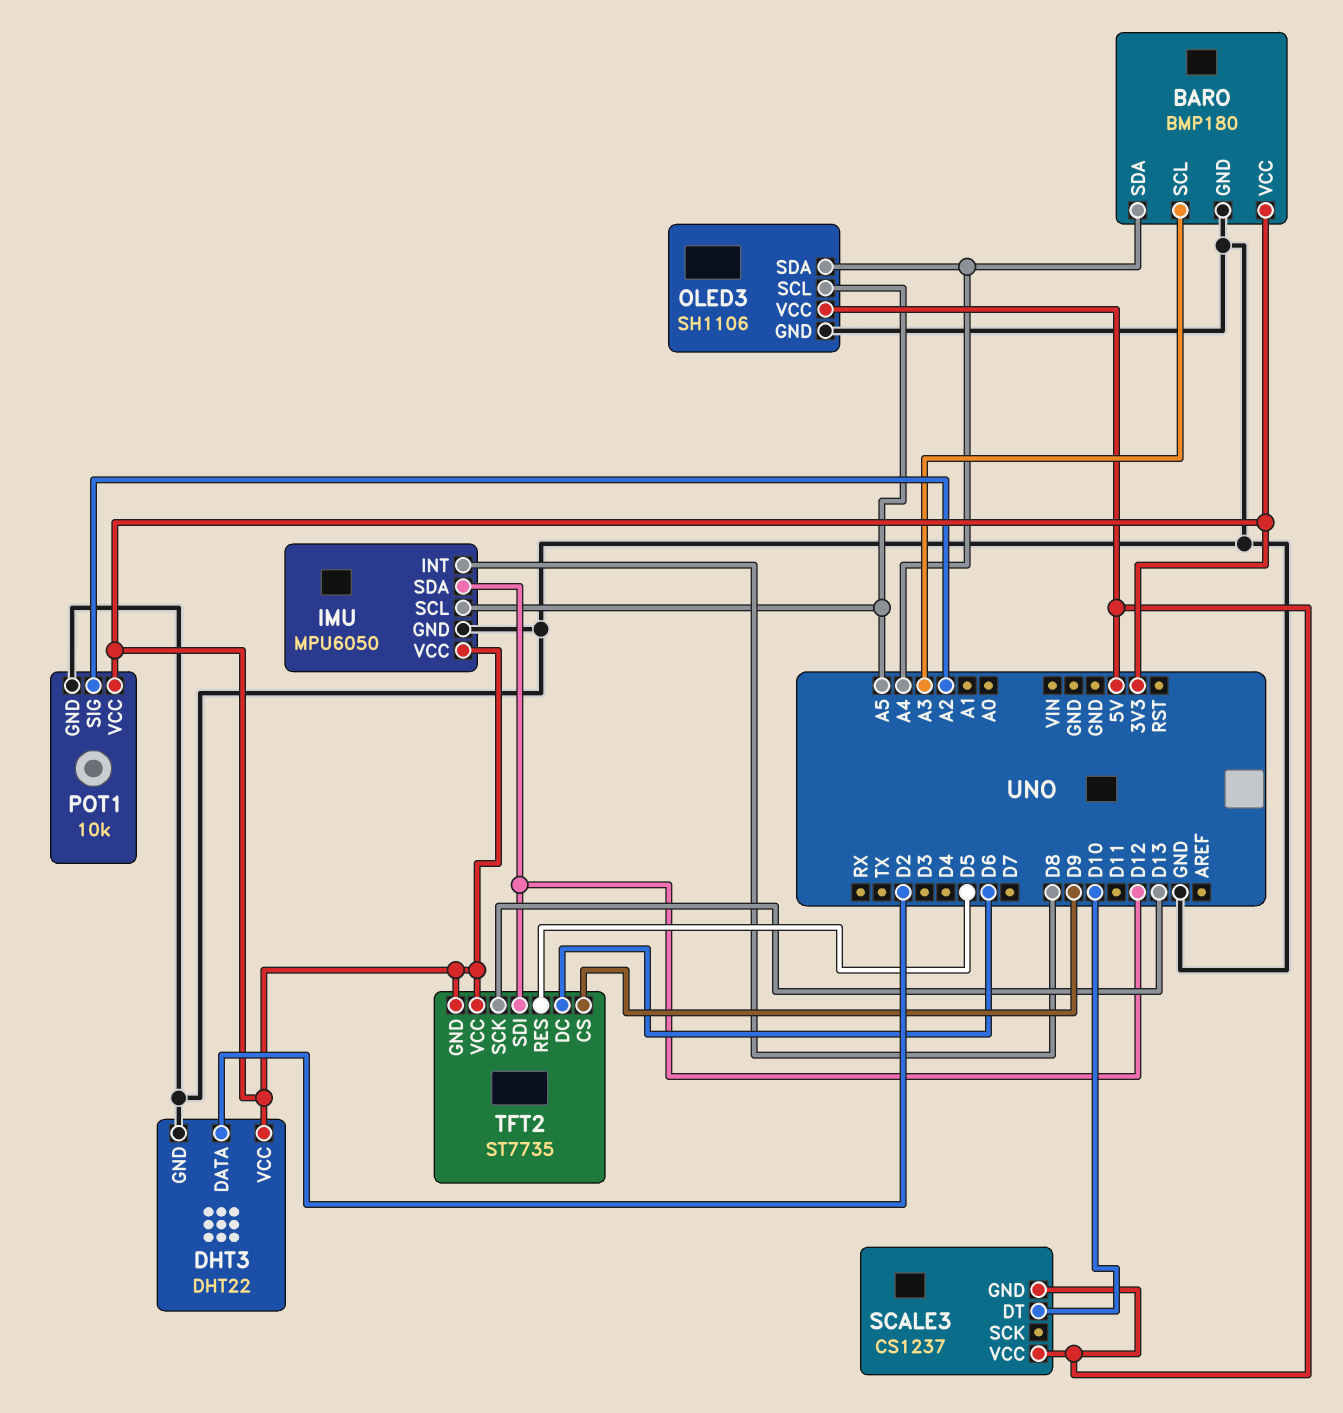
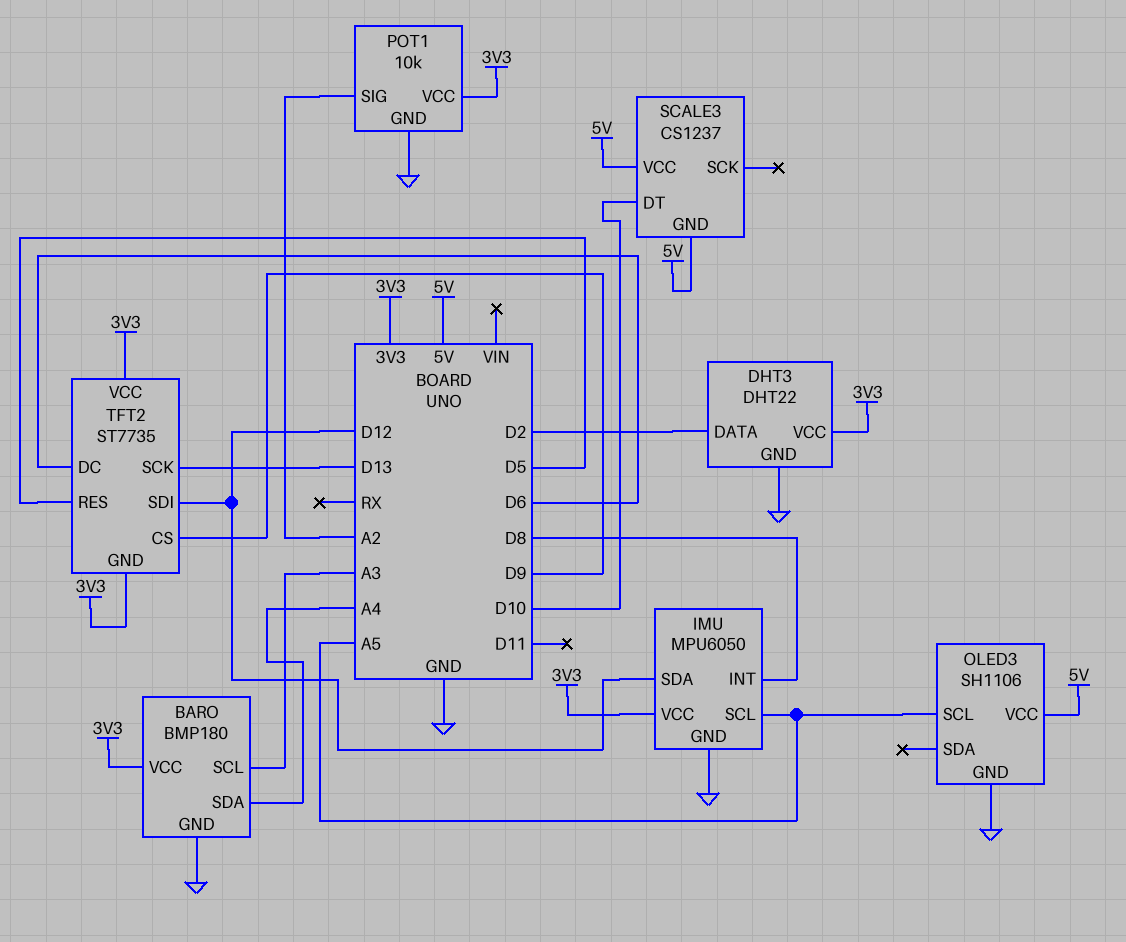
OLED3 pin SDA: A4 -> none

